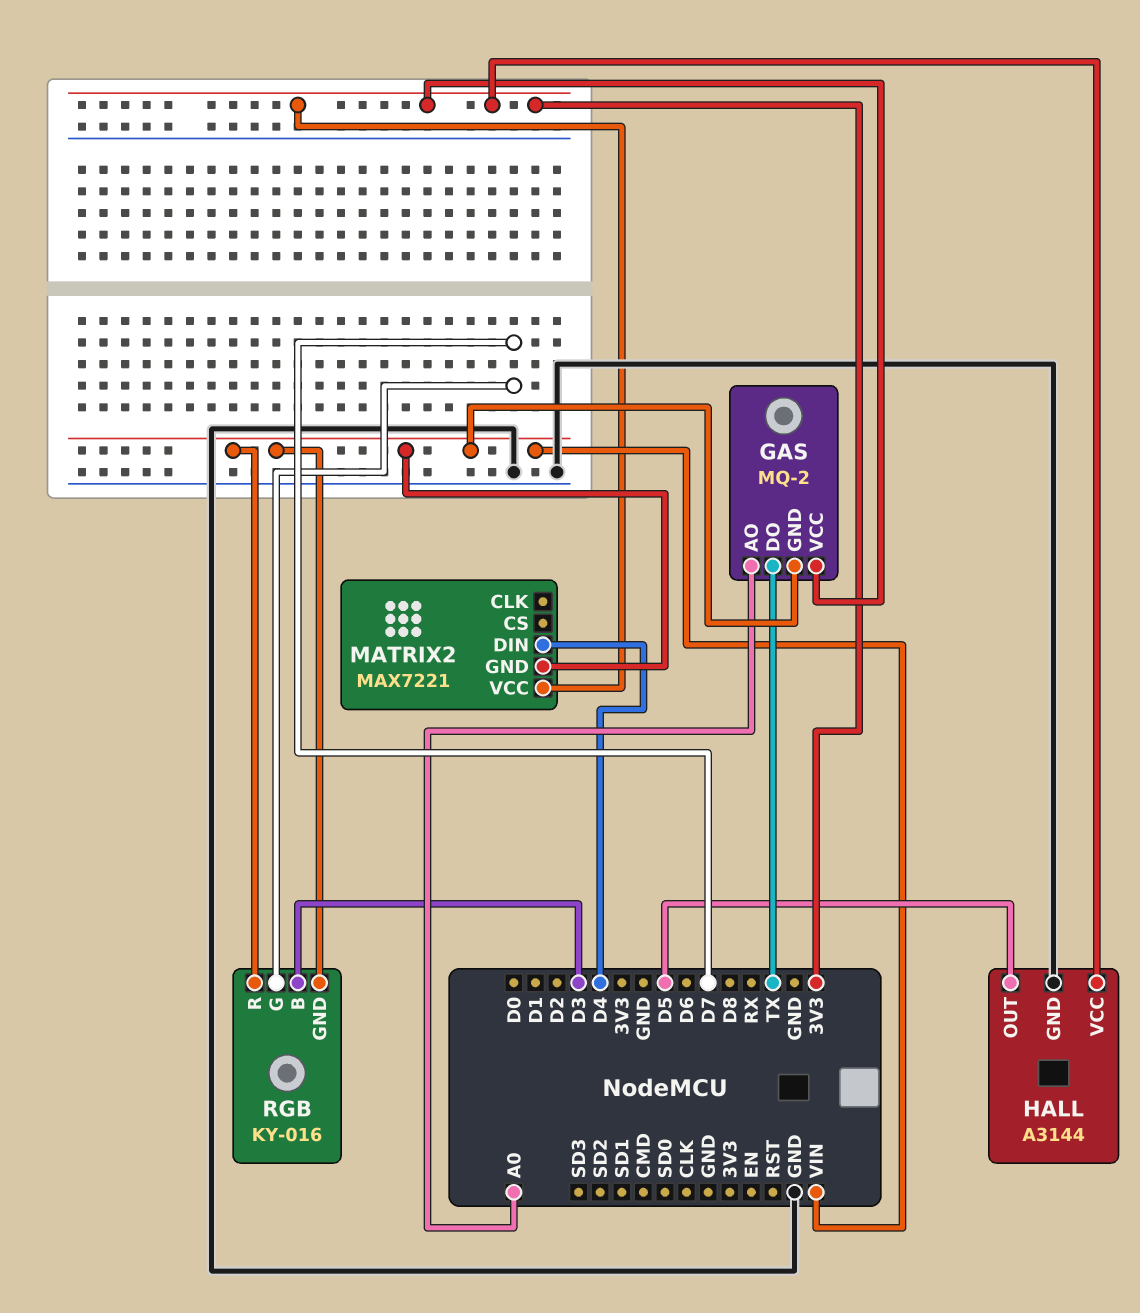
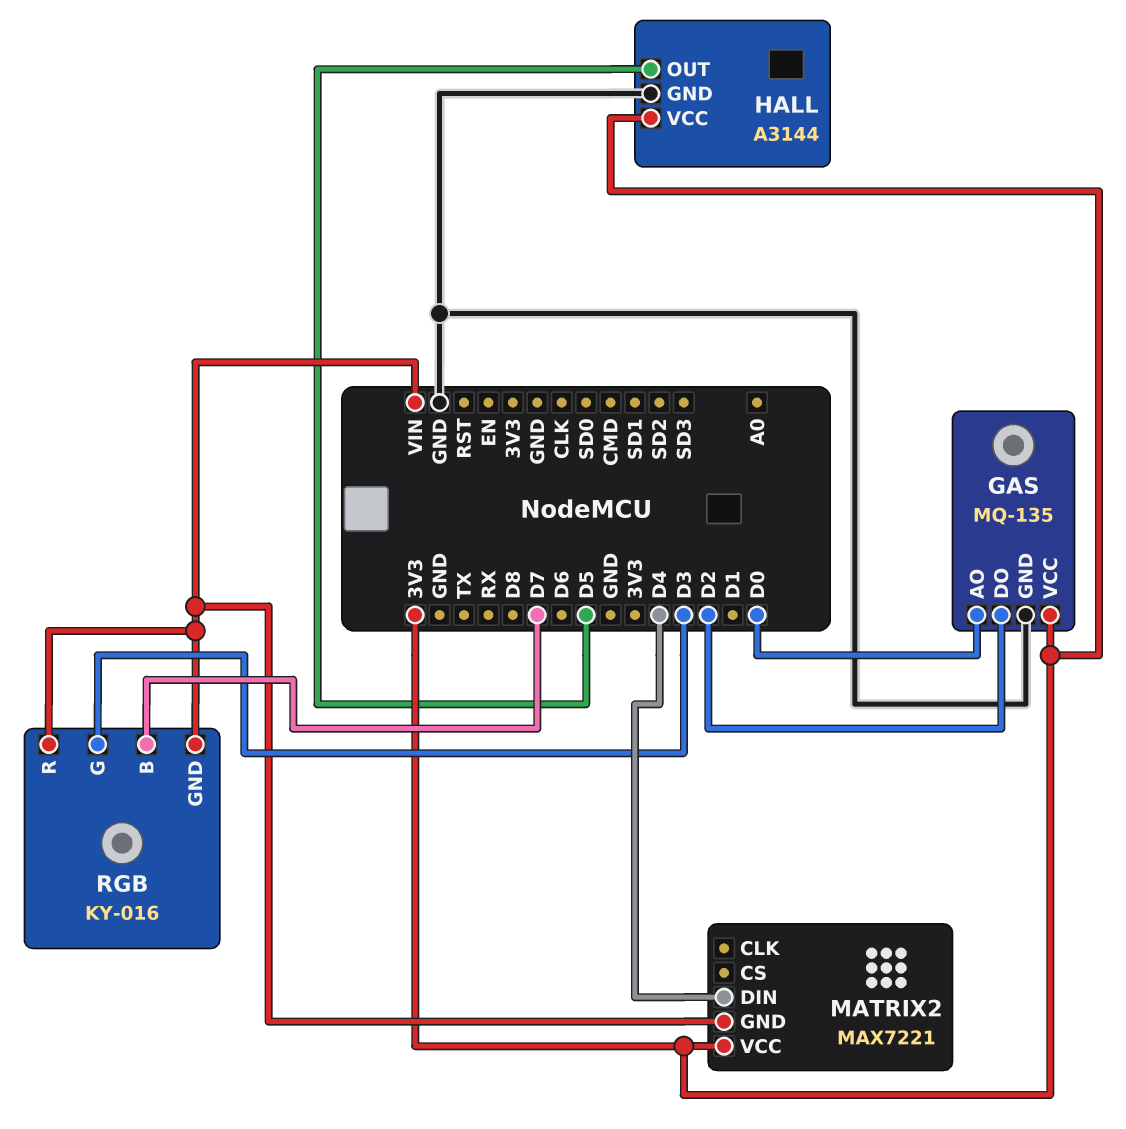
GAS: MQ-2 -> MQ-135
GAS pin AO: A0 -> D0
GAS pin DO: TX -> D2
GAS pin GND: VIN -> GND
RGB pin B: D3 -> D7
RGB pin G: D7 -> D3

